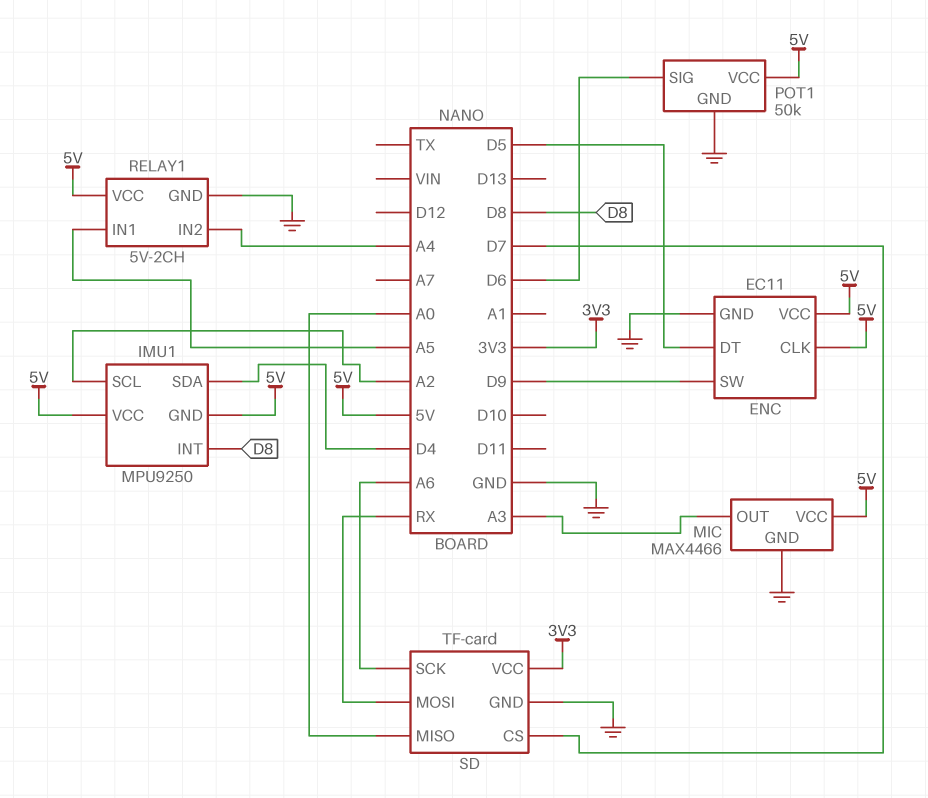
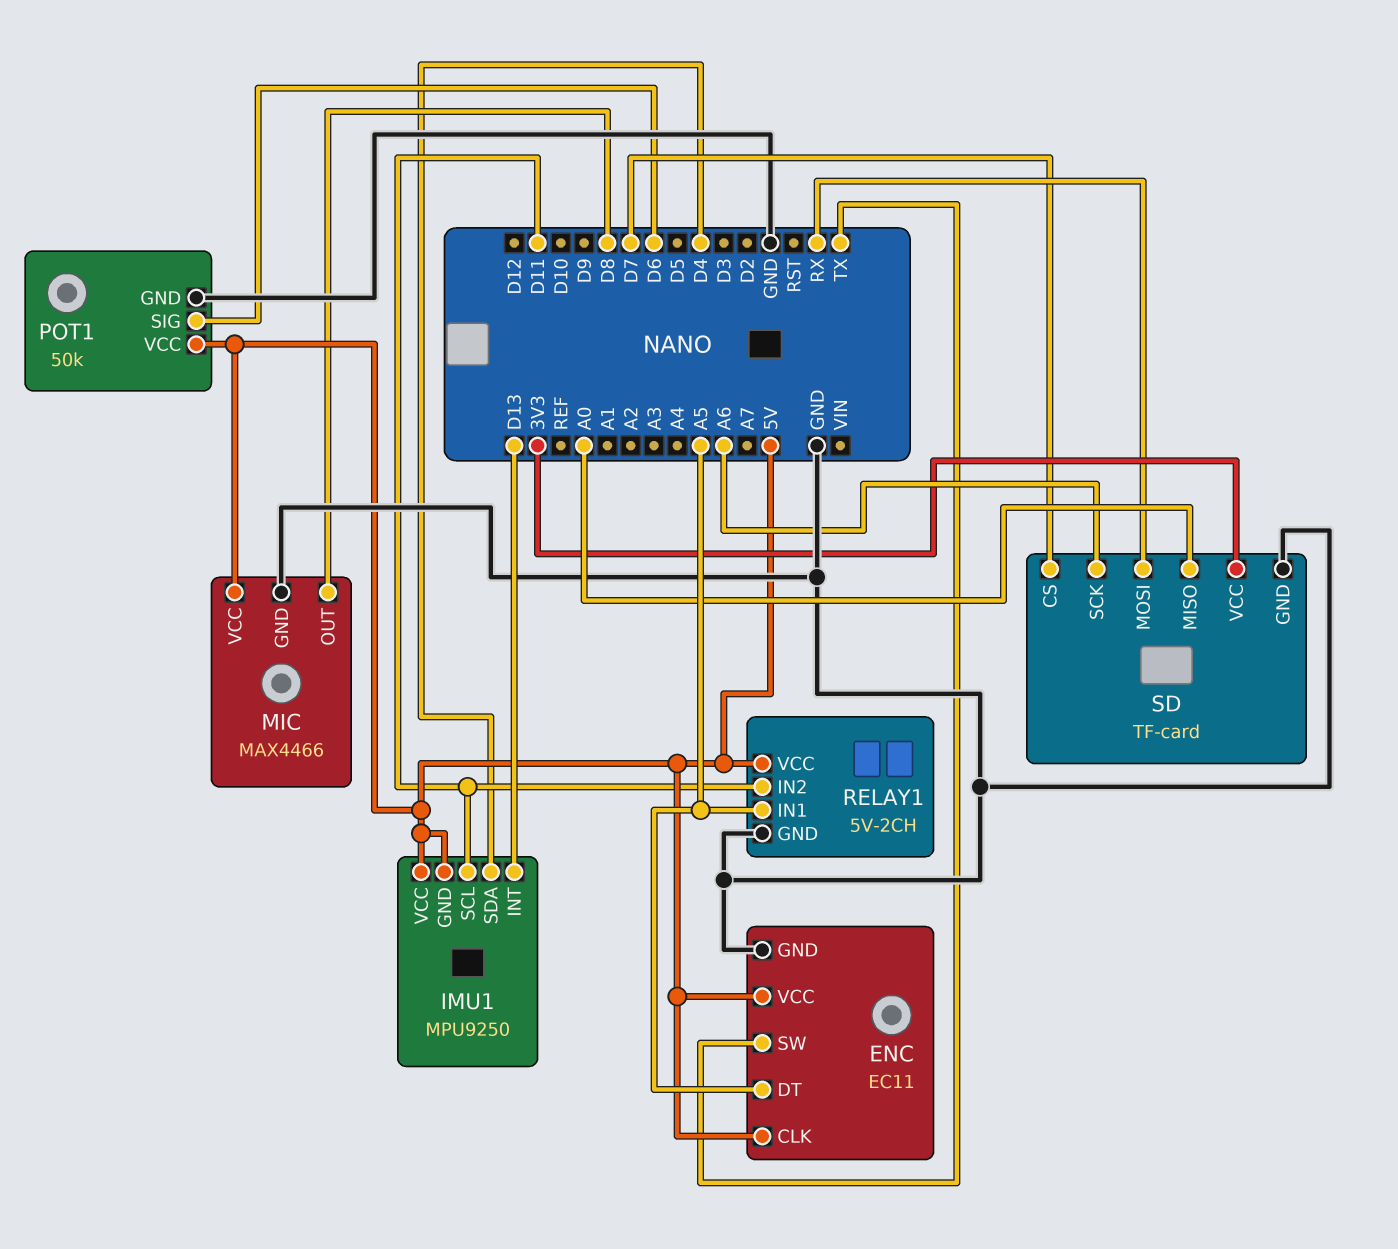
ENC pin DT: D5 -> A5
ENC pin SW: D9 -> TX
IMU1 pin INT: D8 -> D13
IMU1 pin SCL: A2 -> D11
MIC pin OUT: A3 -> D8
RELAY1 pin IN2: A4 -> D11

